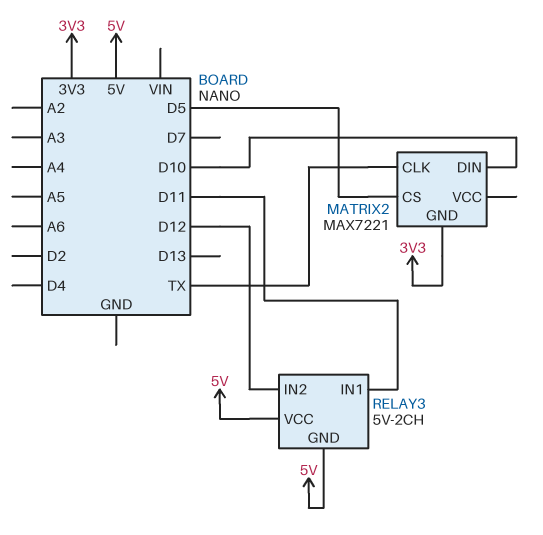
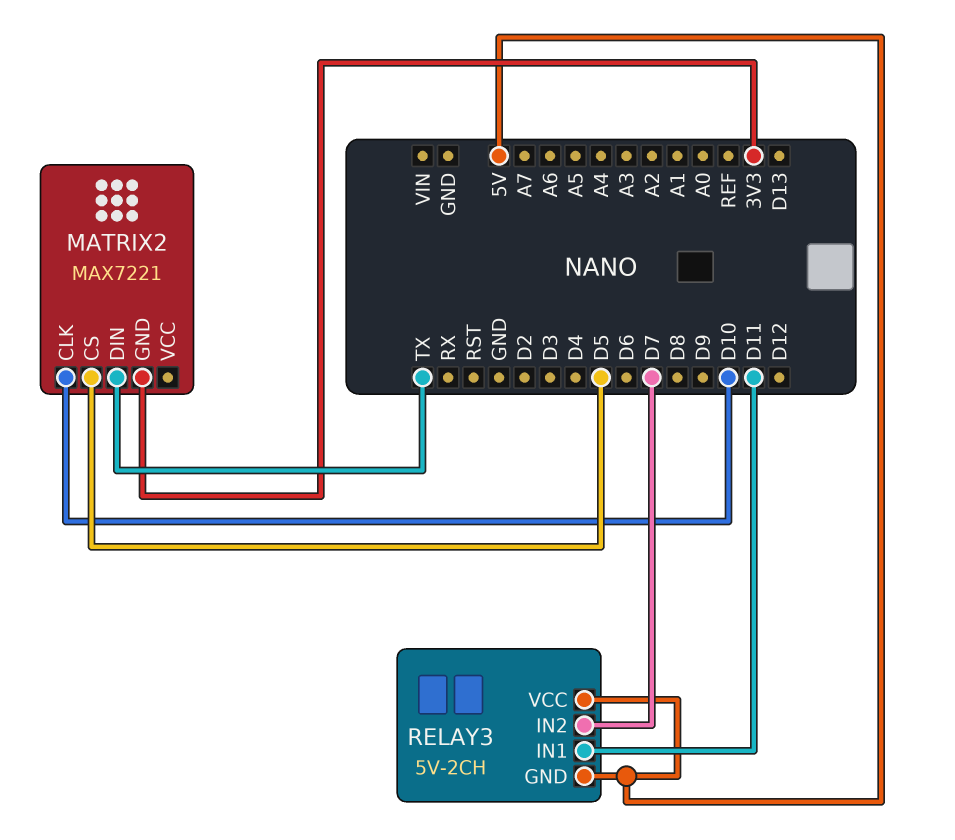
MATRIX2 pin CLK: TX -> D10
MATRIX2 pin DIN: D10 -> TX
RELAY3 pin IN2: D12 -> D7

